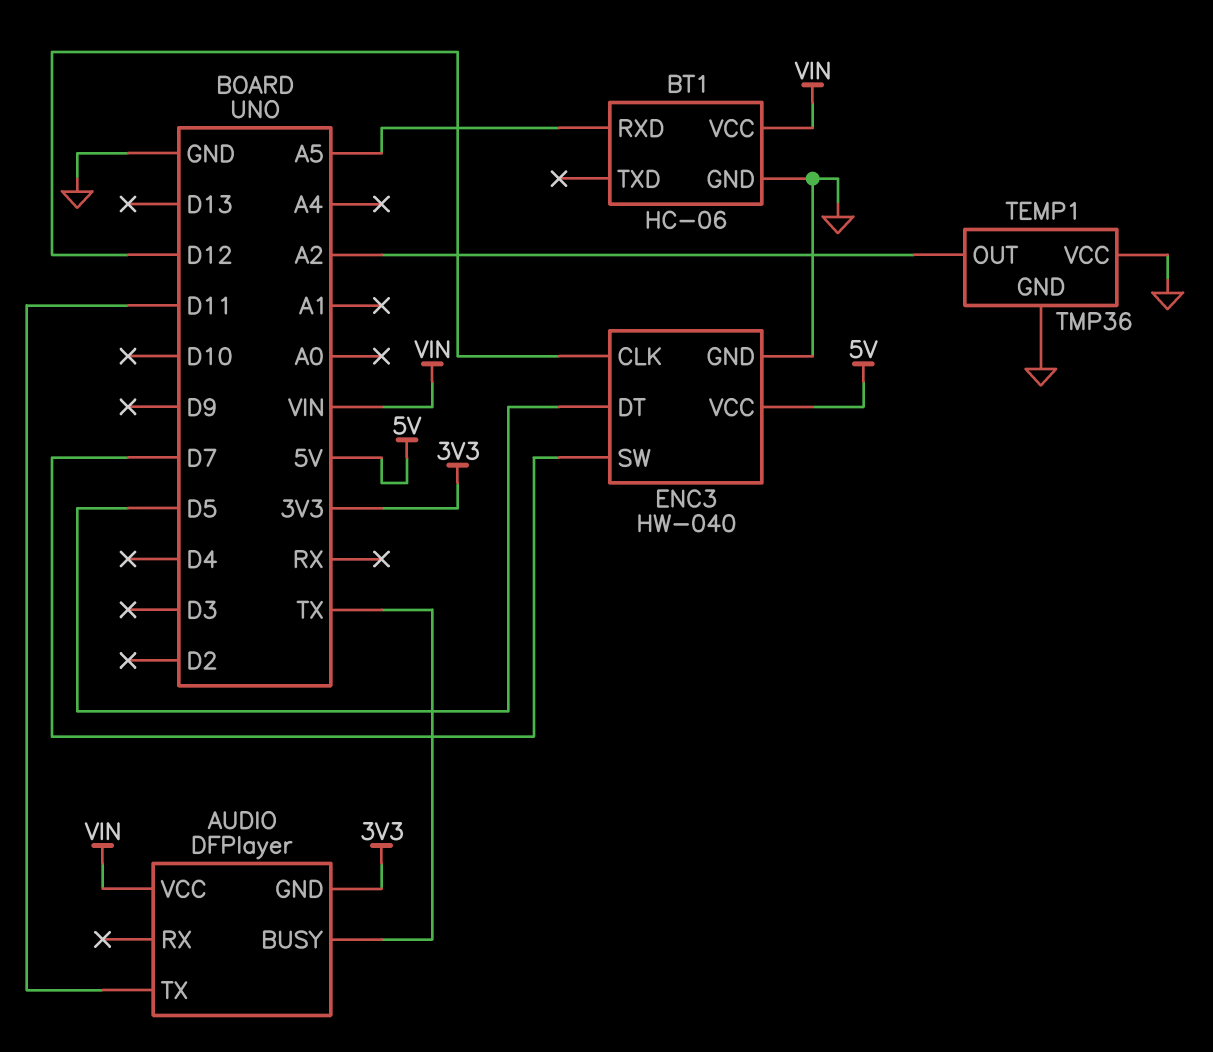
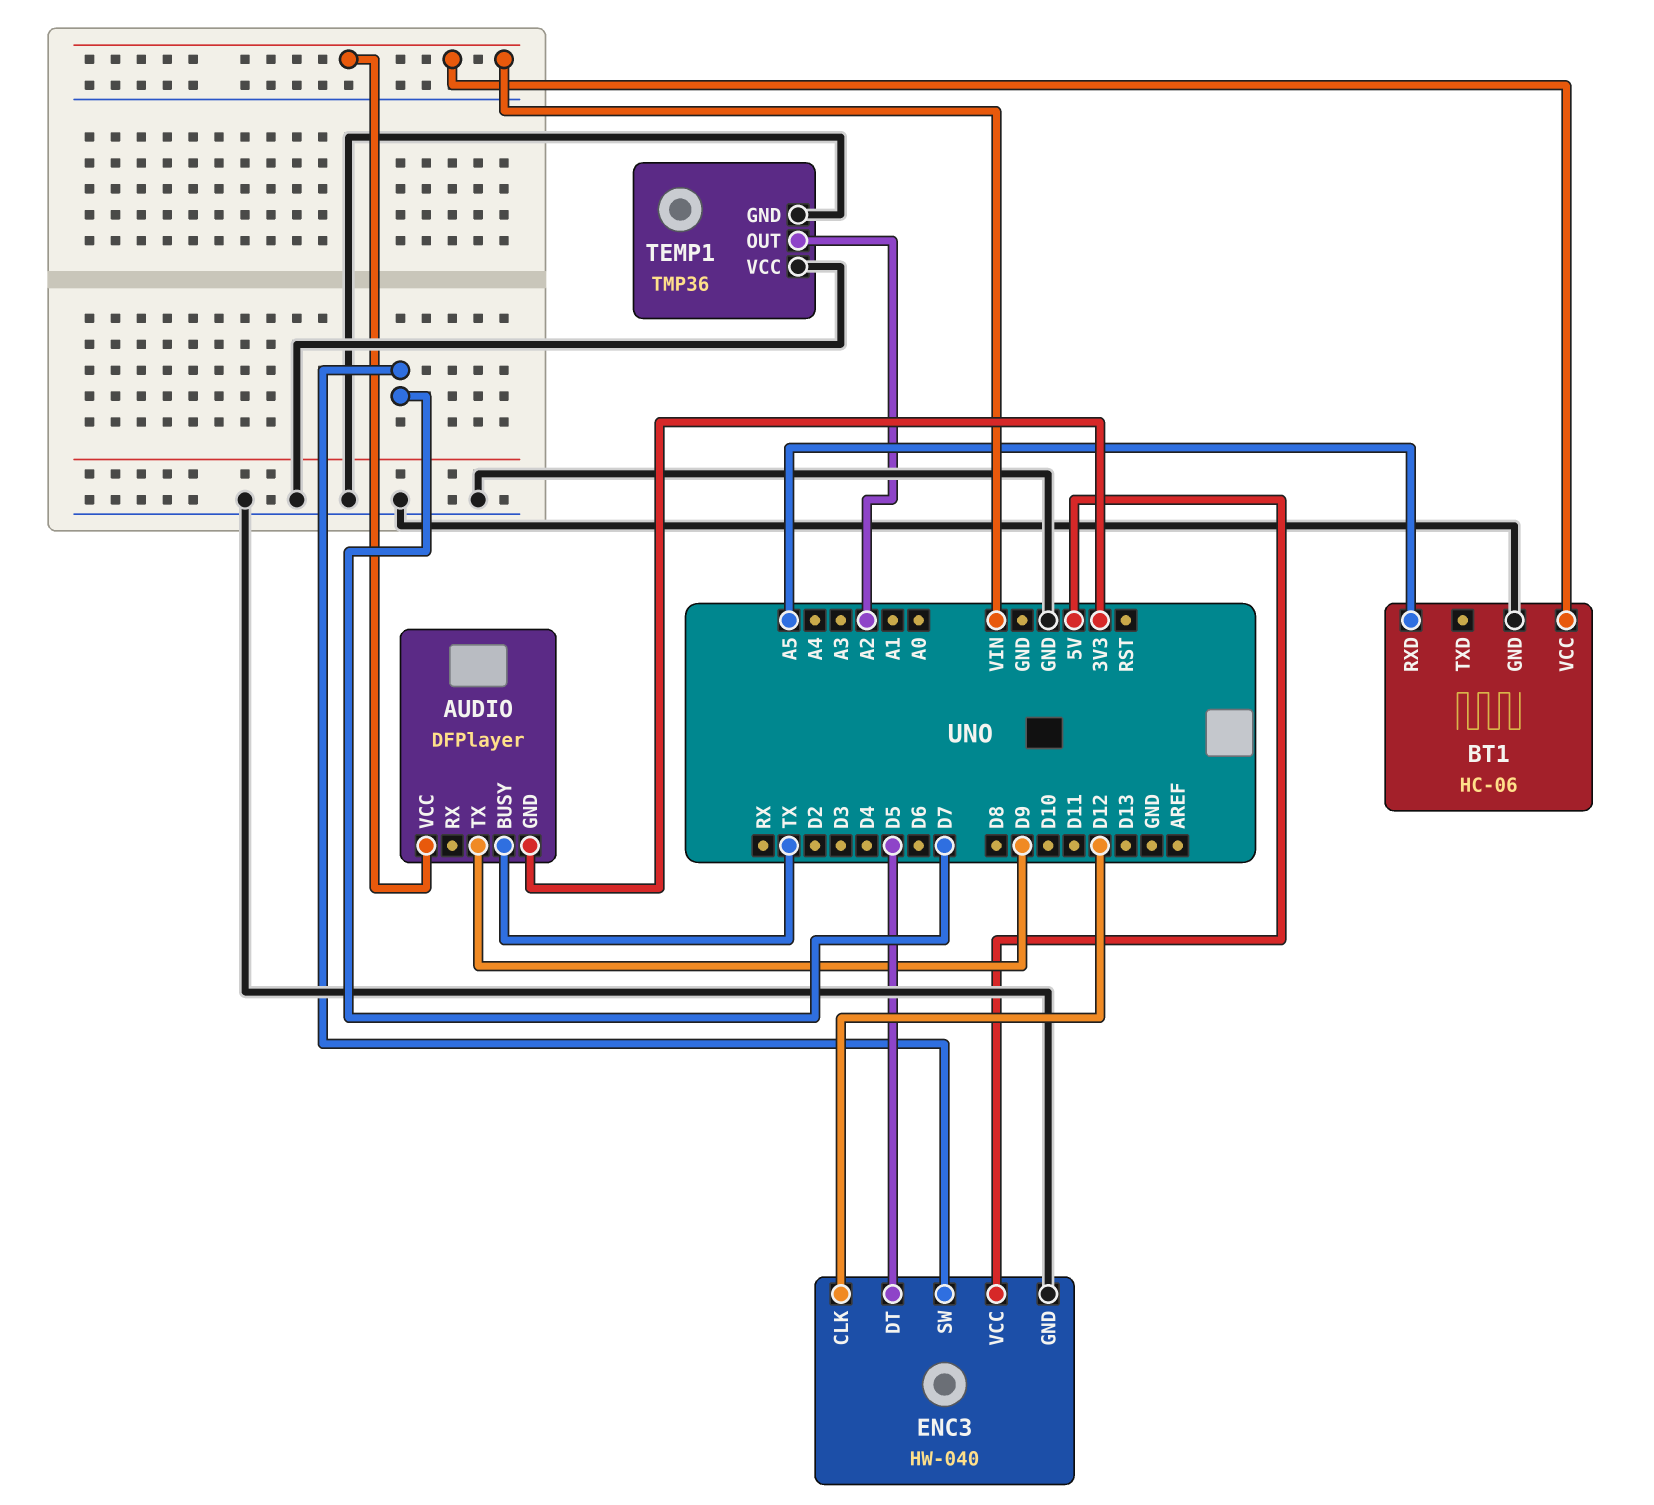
AUDIO pin TX: D11 -> D9

